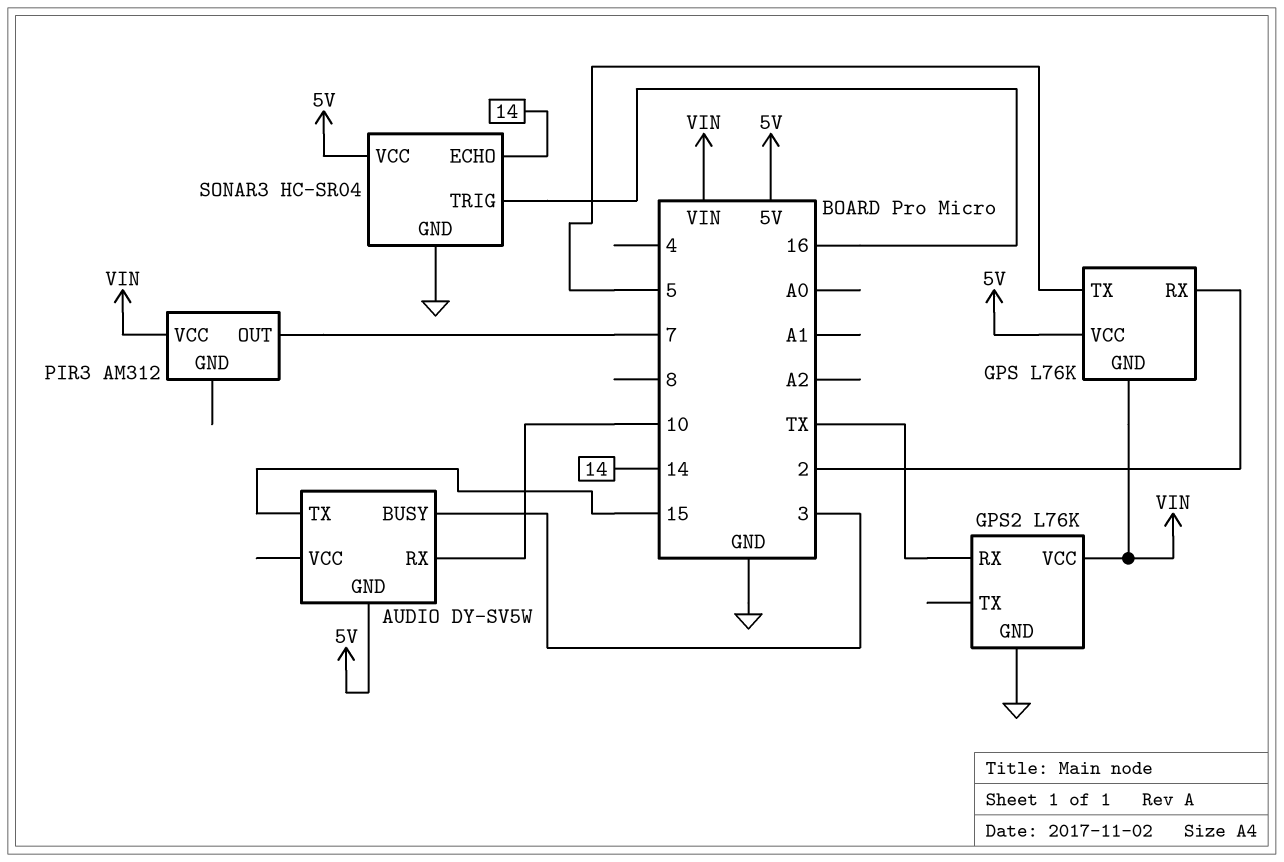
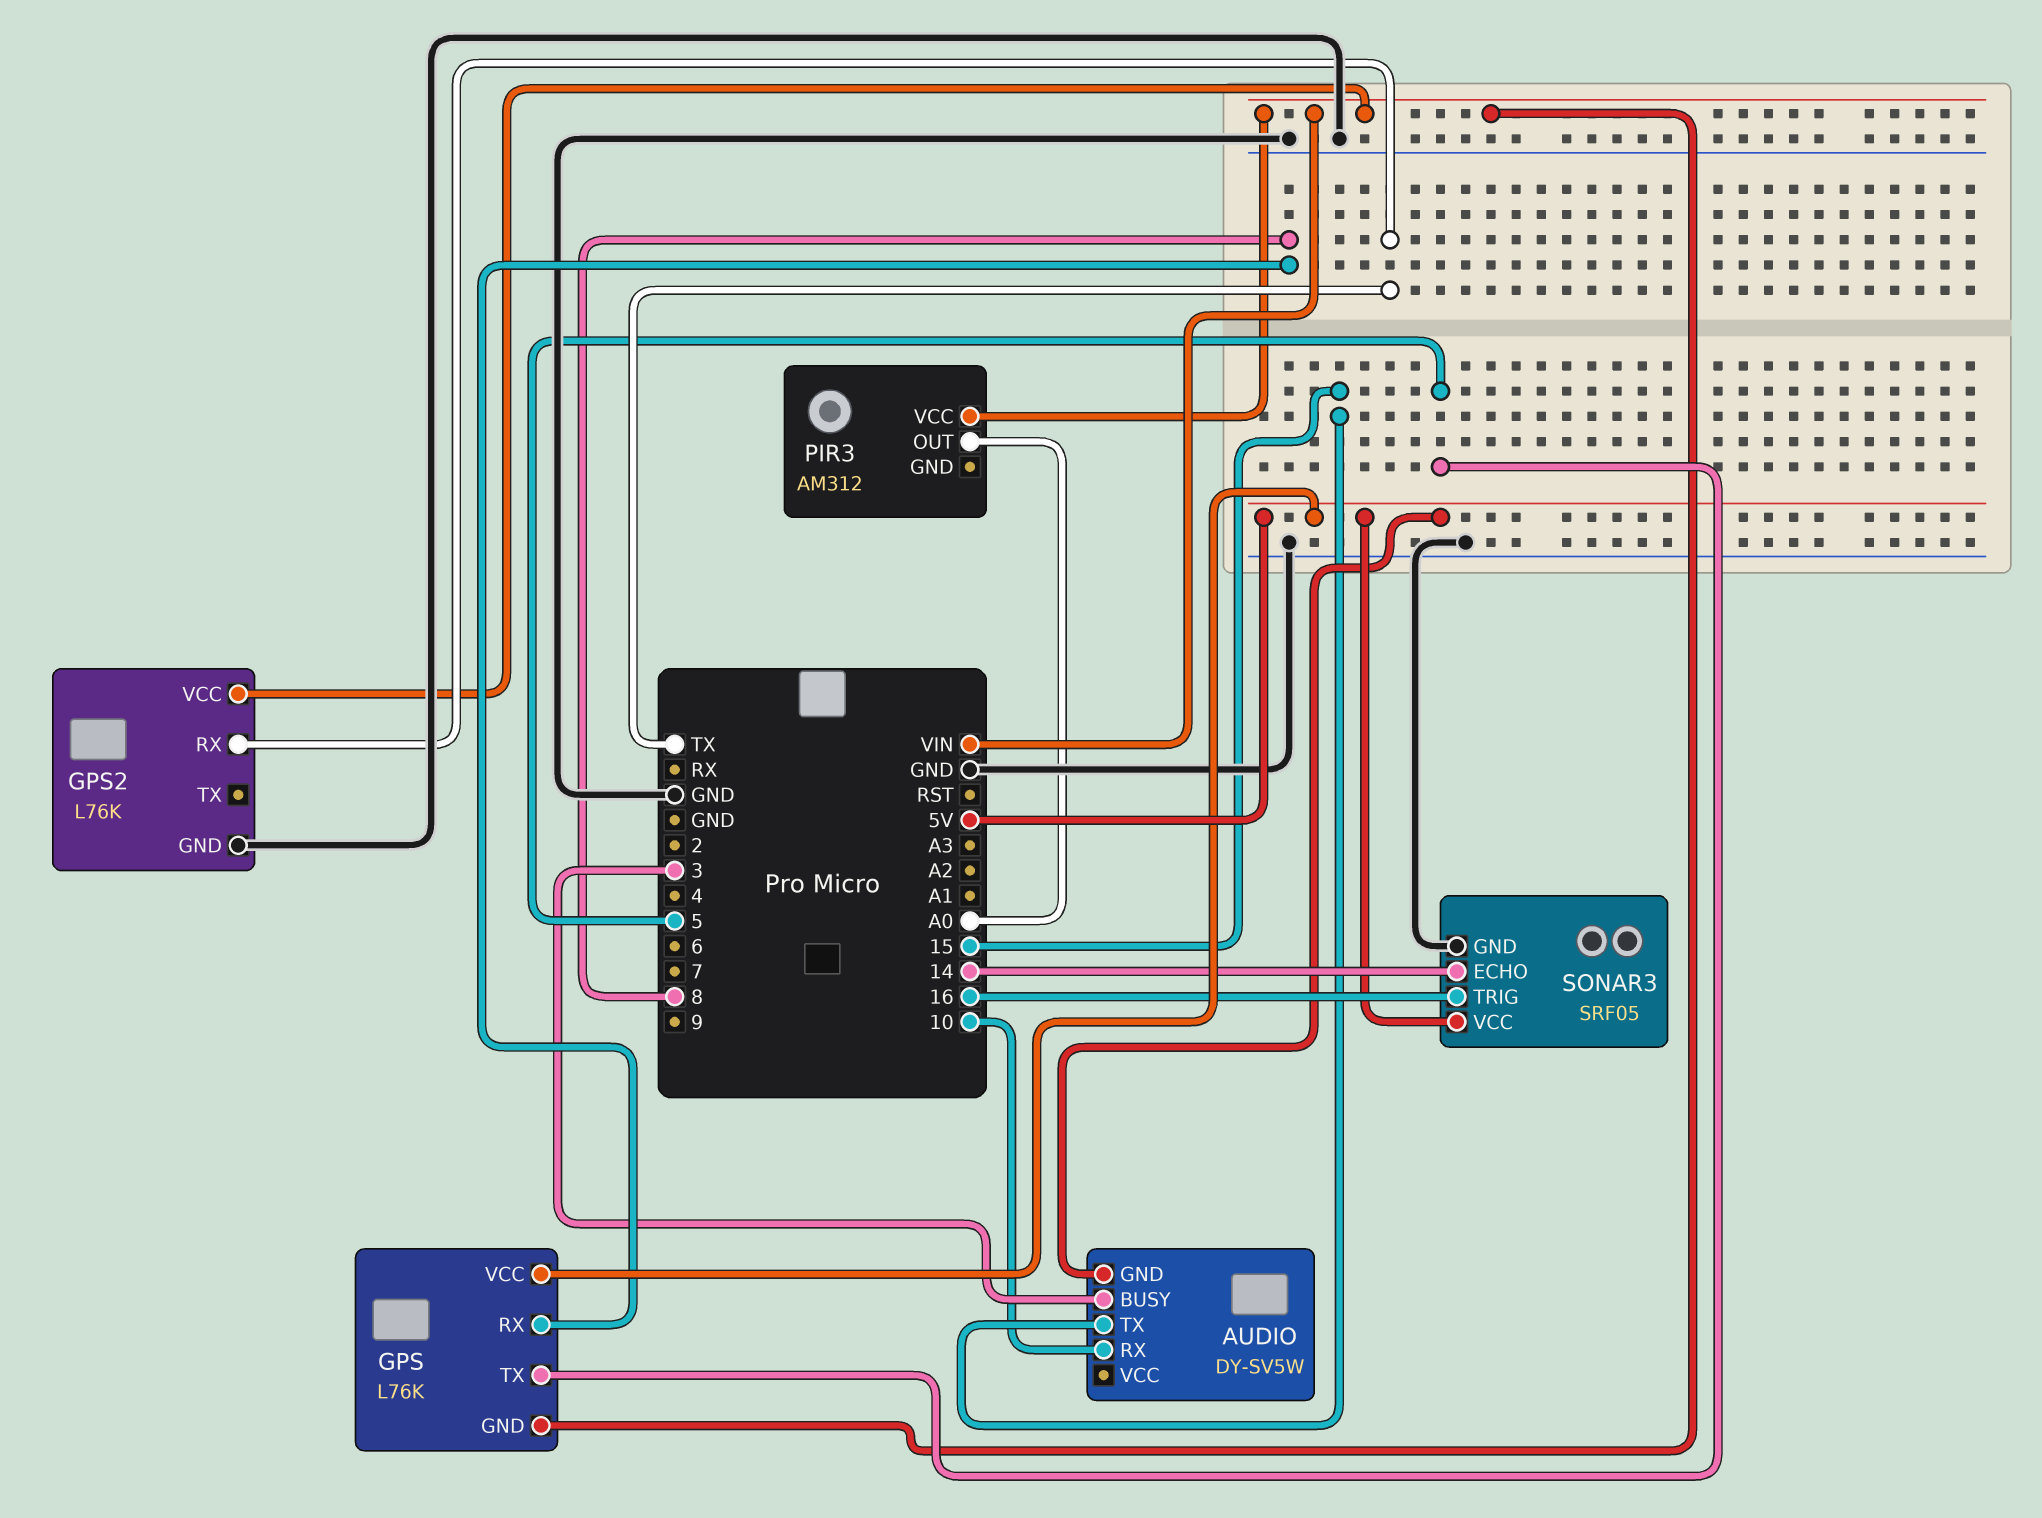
GPS pin RX: 2 -> 8
PIR3 pin OUT: 7 -> A0
SONAR3: HC-SR04 -> SRF05

